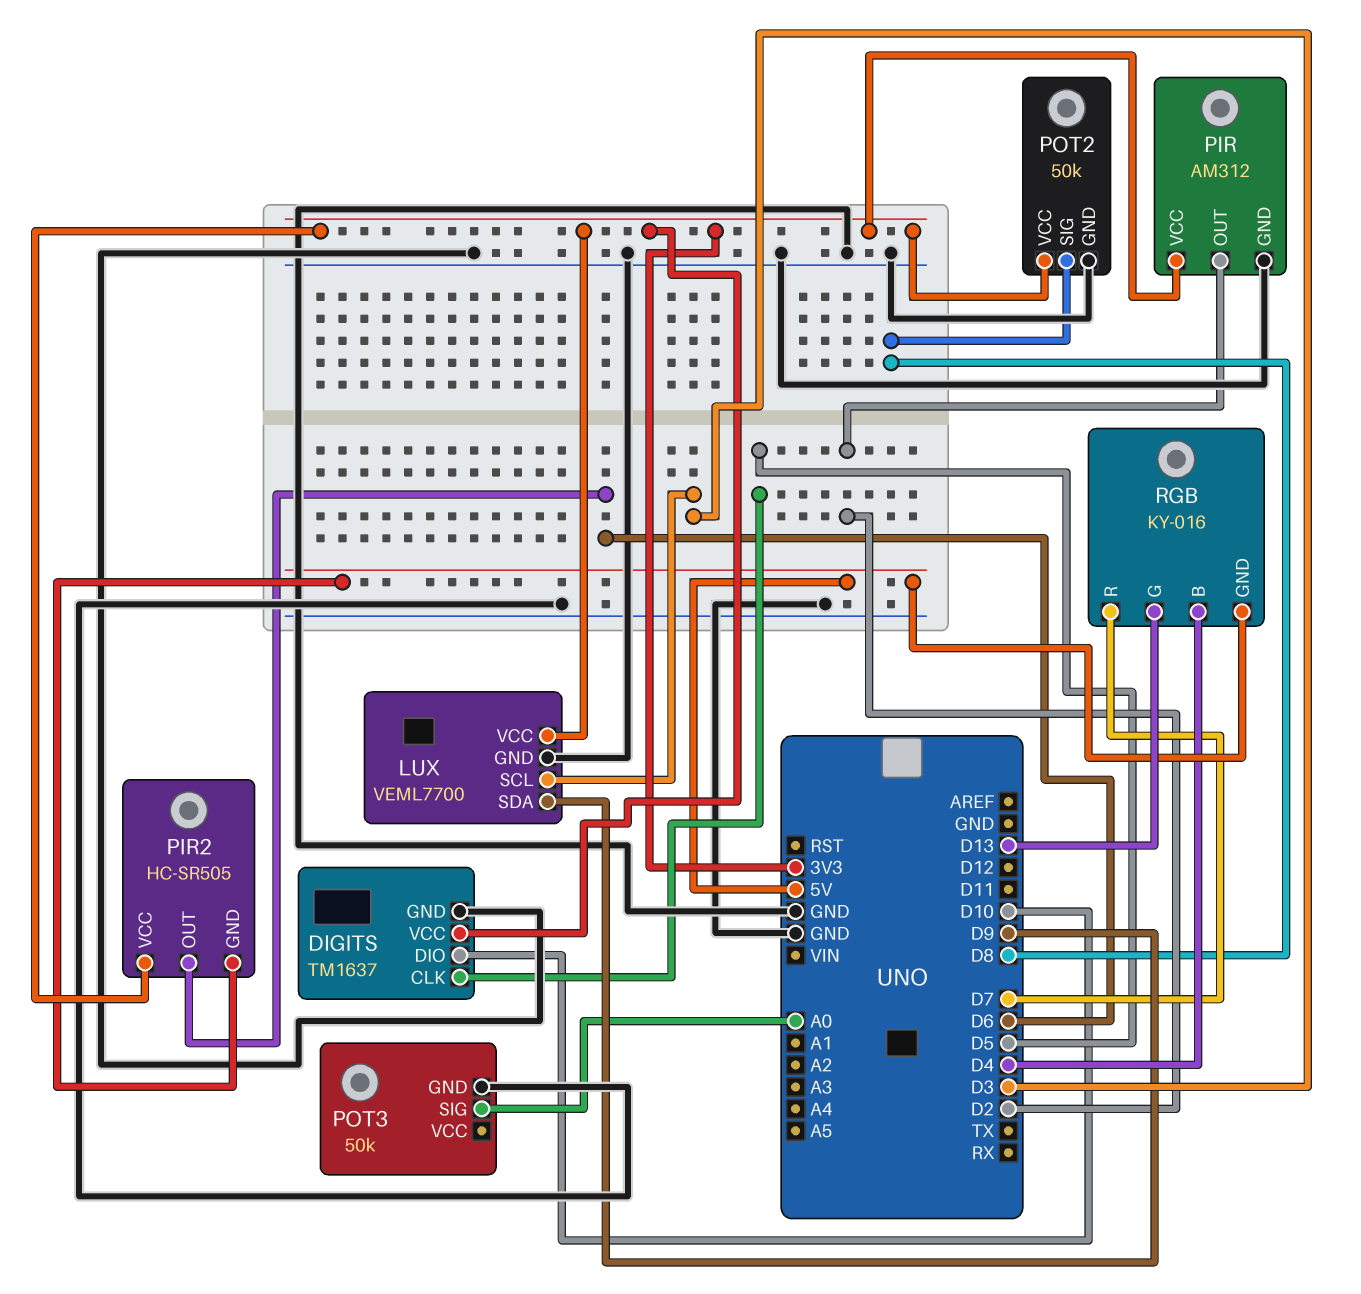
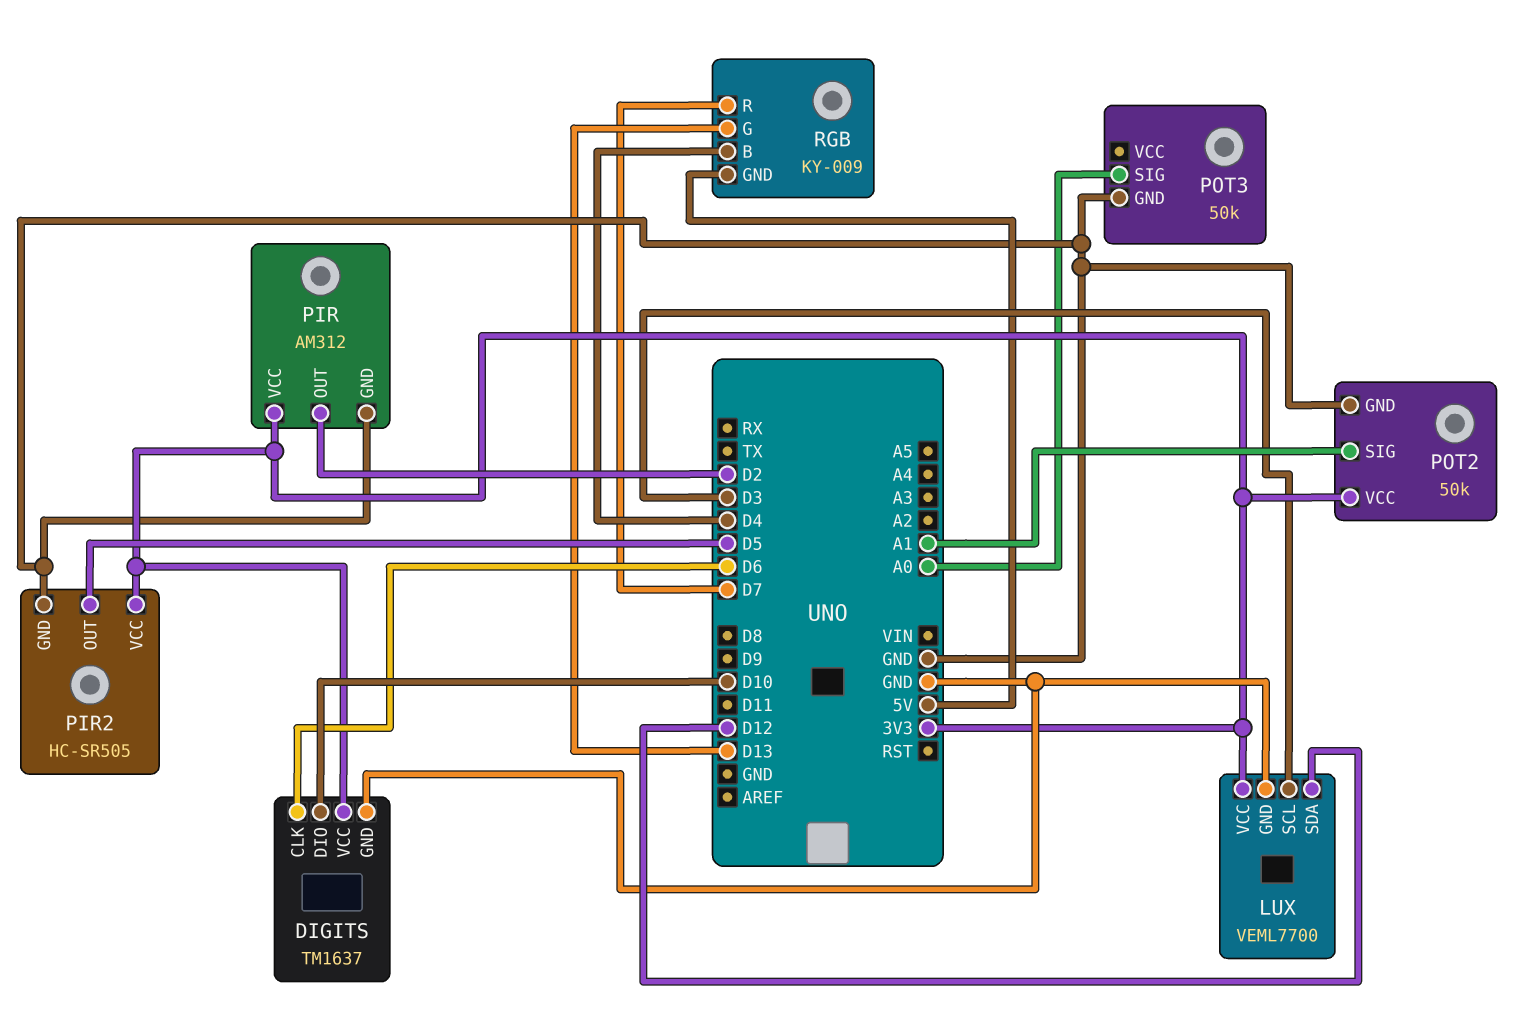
DIGITS pin CLK: D5 -> D6
LUX pin SDA: D9 -> D12
PIR2 pin GND: 5V -> GND
PIR2 pin OUT: D6 -> D5
POT2 pin SIG: D8 -> A1
RGB: KY-016 -> KY-009

